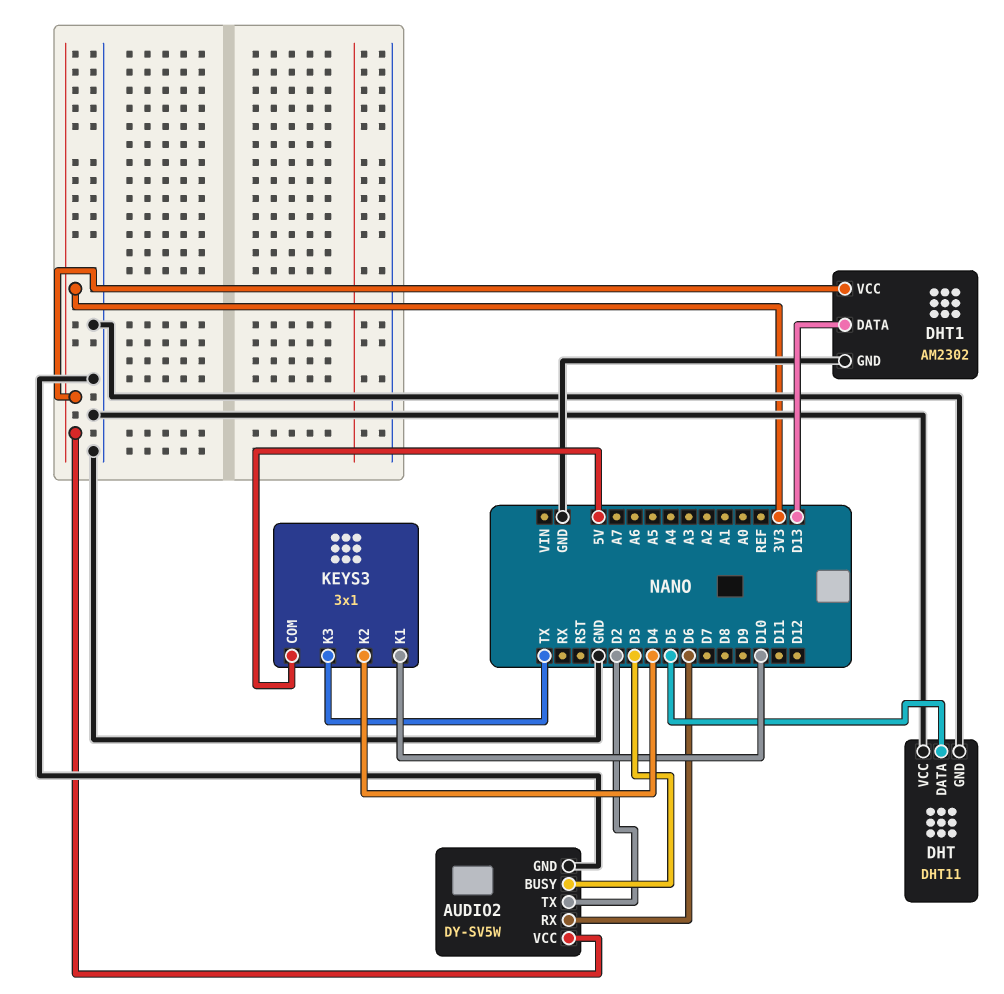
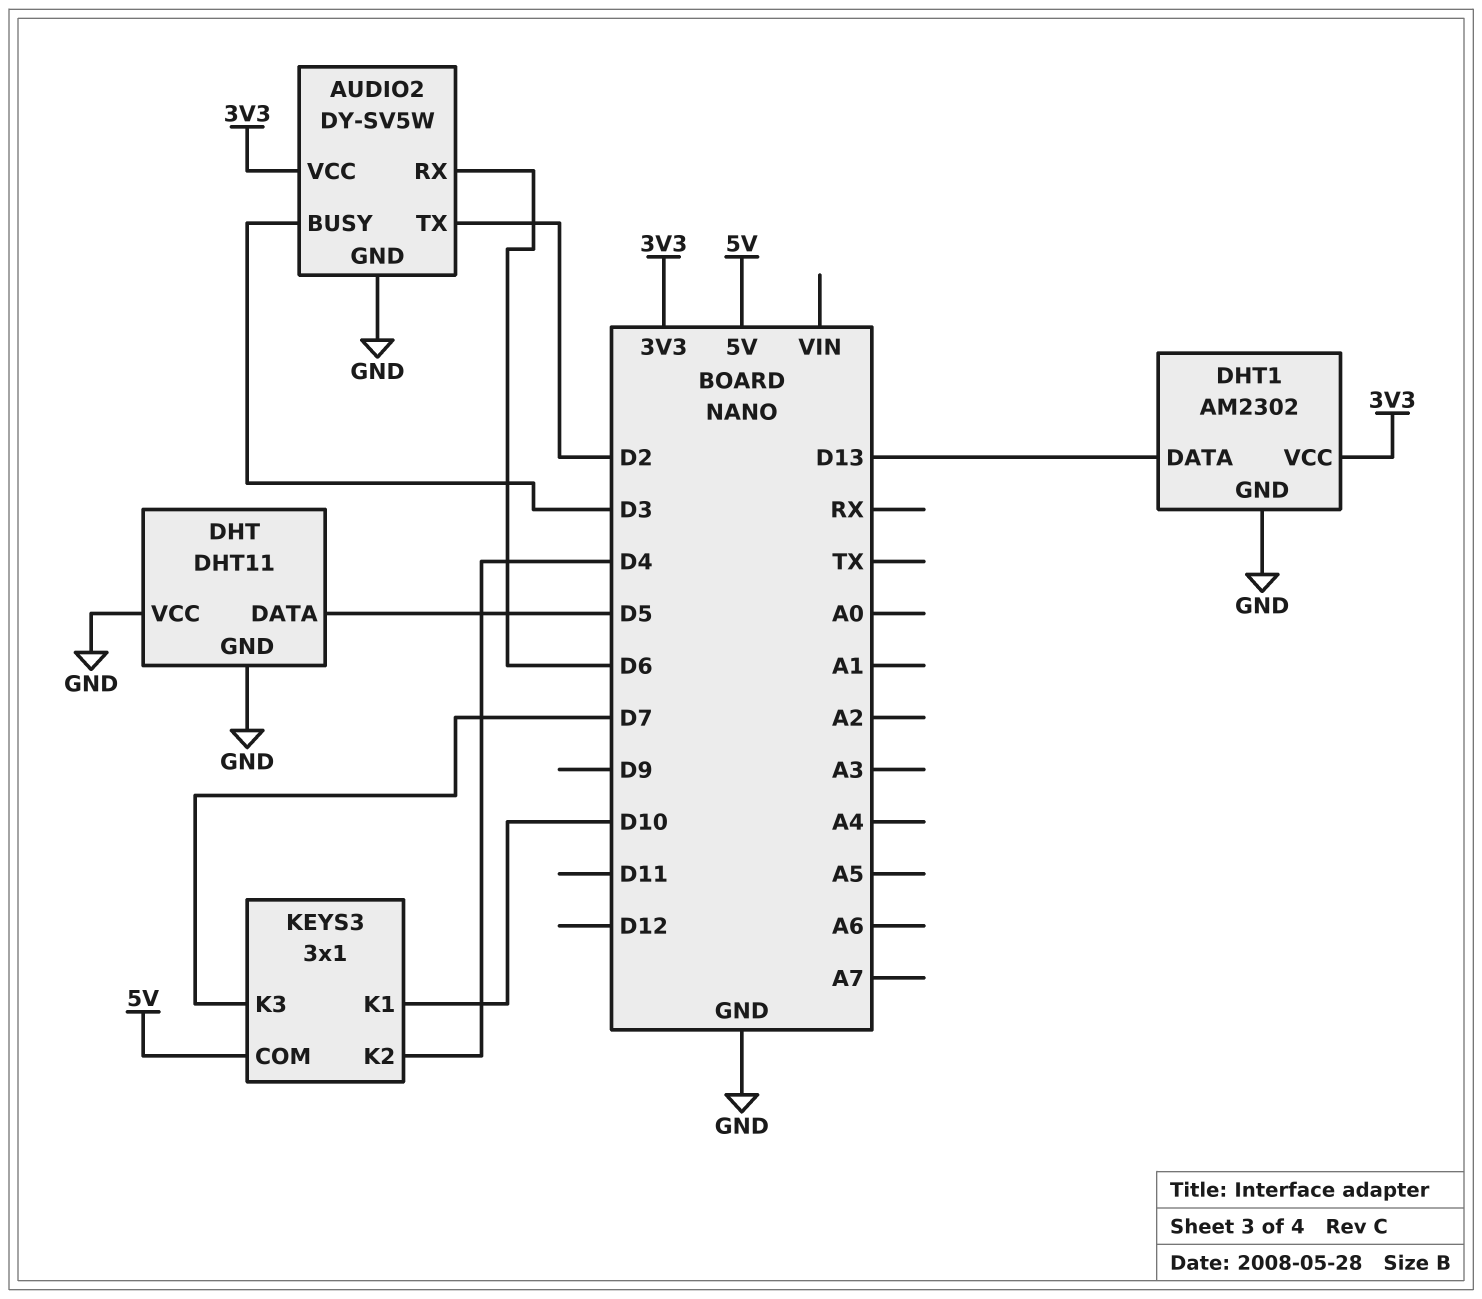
KEYS3 pin K3: TX -> D7

